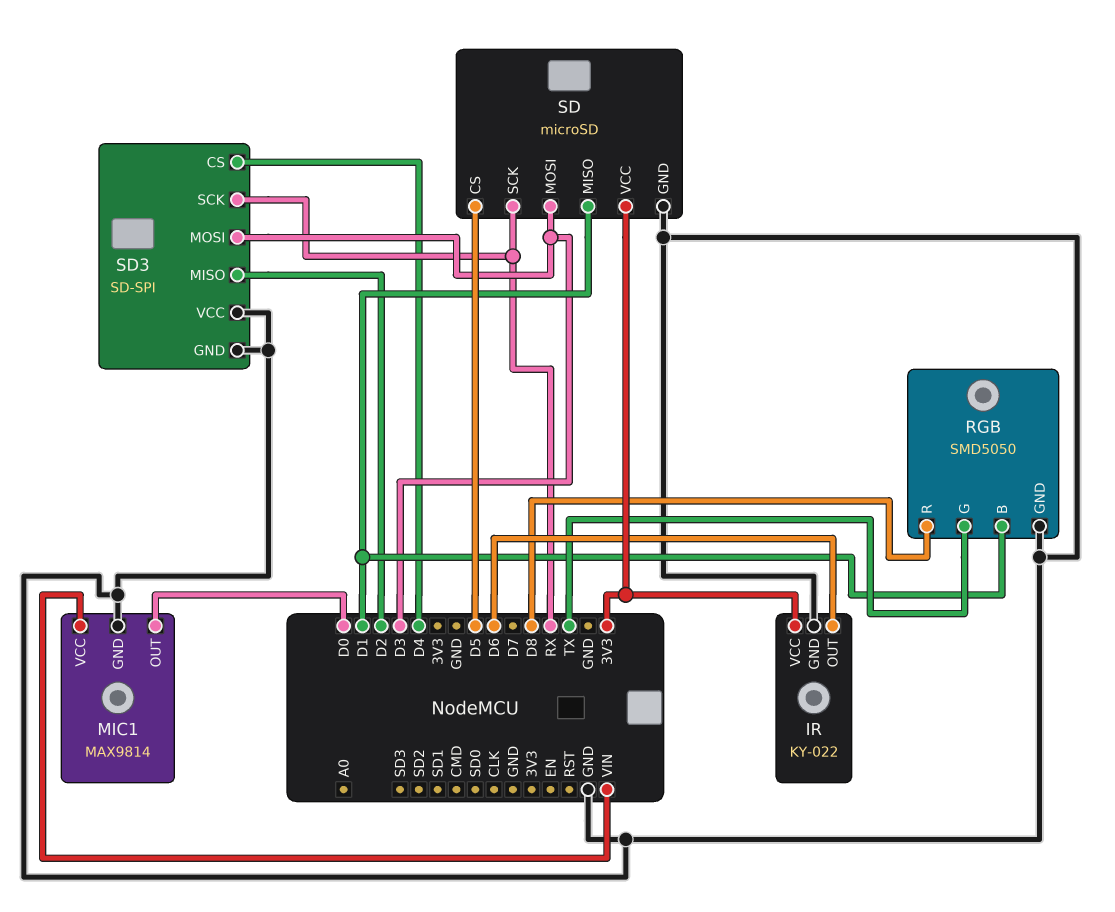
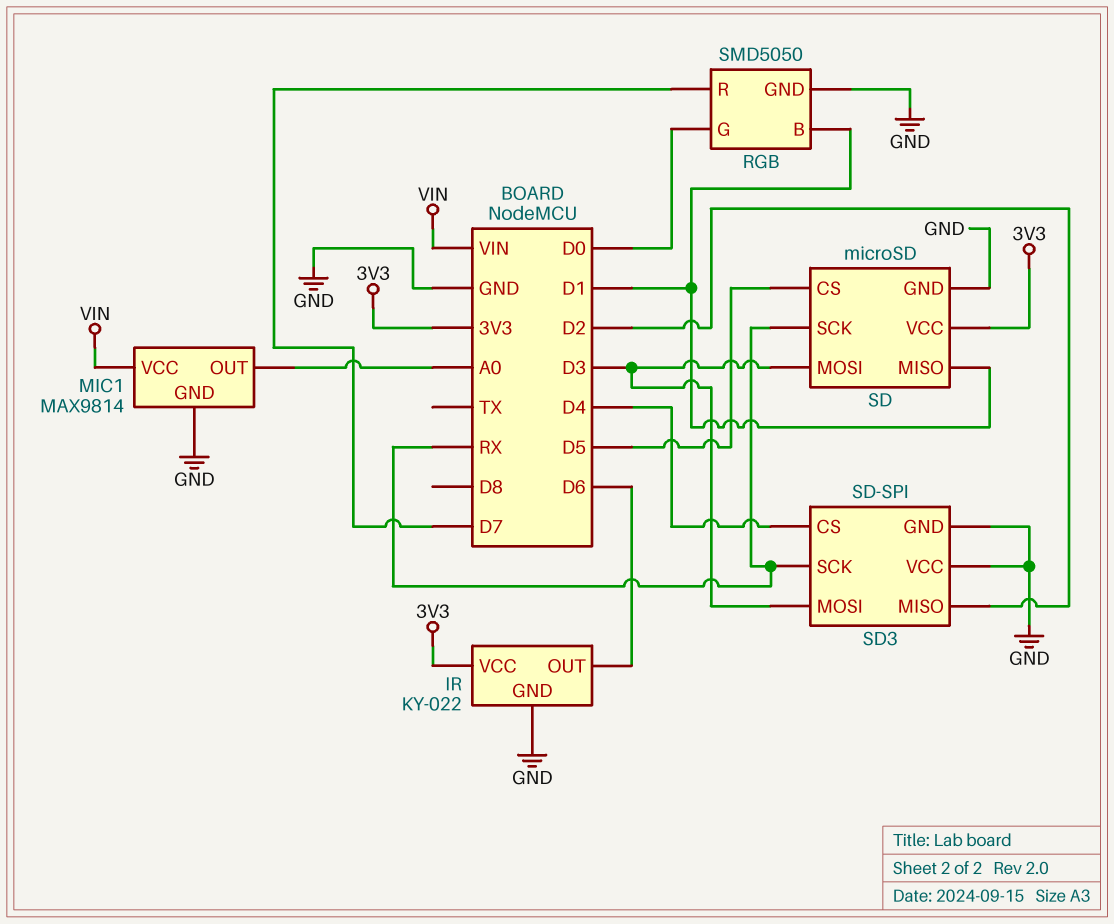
MIC1 pin OUT: D0 -> A0
RGB pin G: TX -> D0
RGB pin R: D8 -> D7

